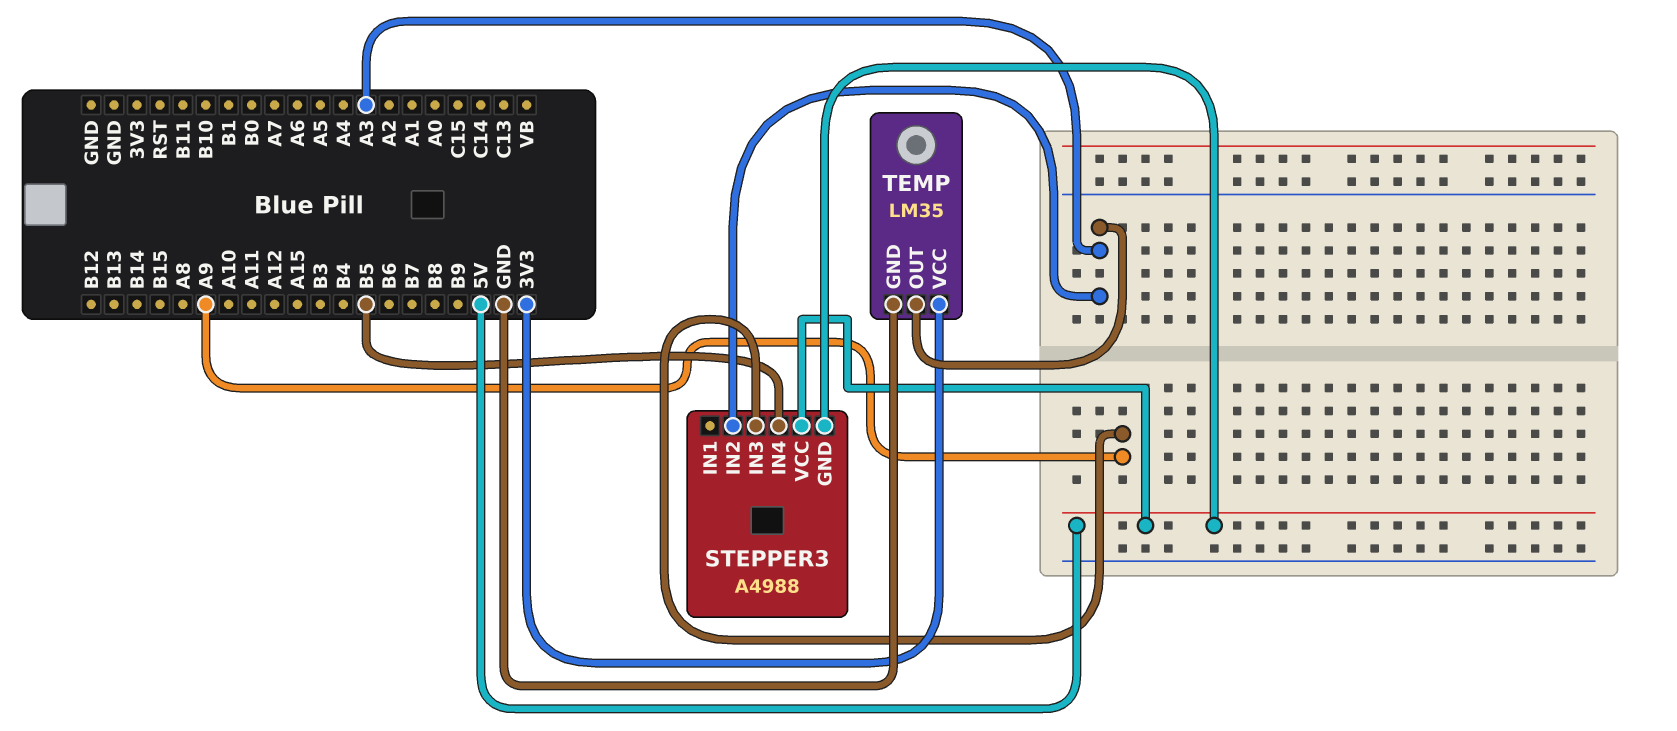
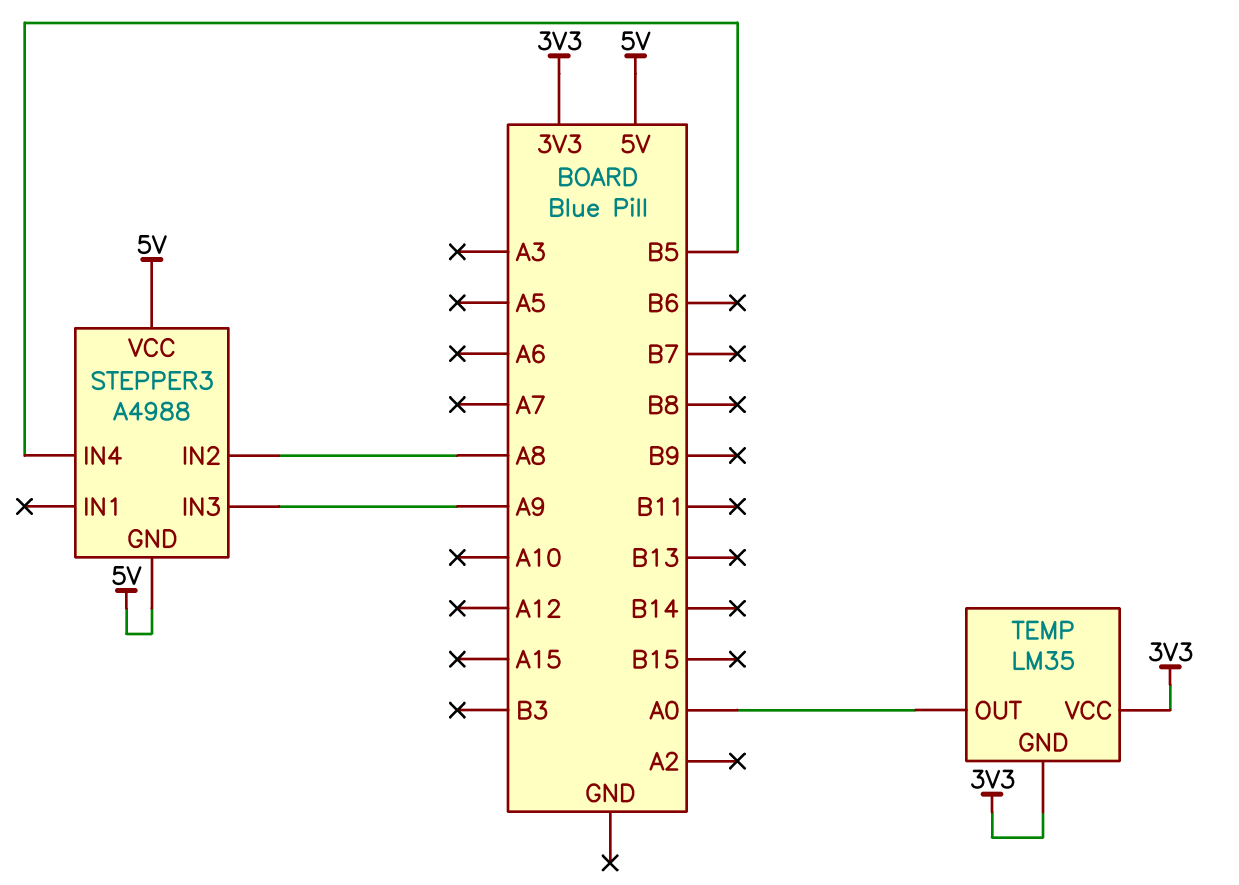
STEPPER3 pin IN2: A3 -> A8
TEMP pin GND: GND -> 3V3
TEMP pin OUT: A3 -> A0

